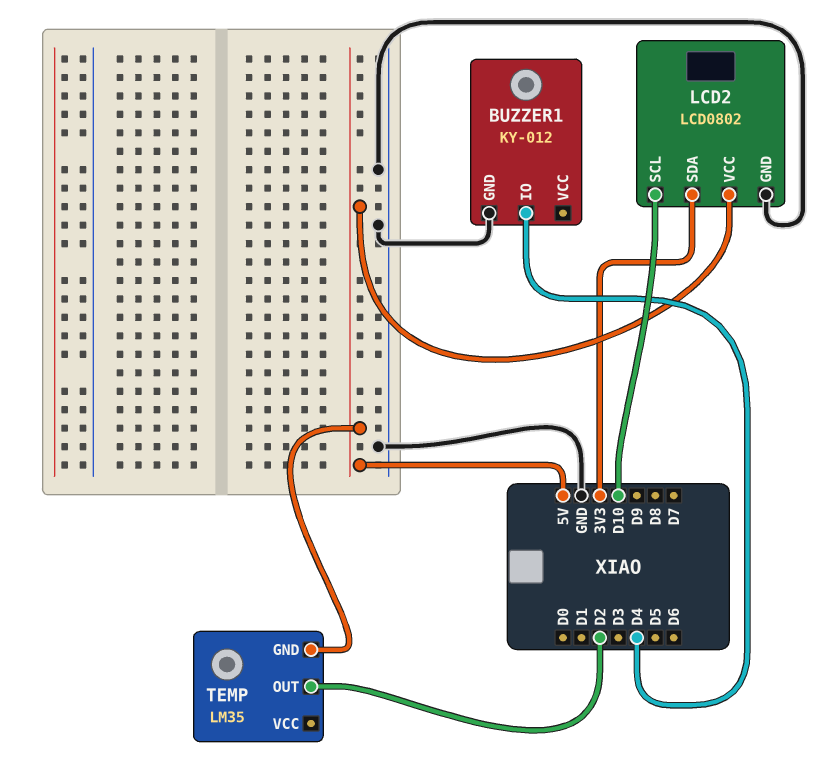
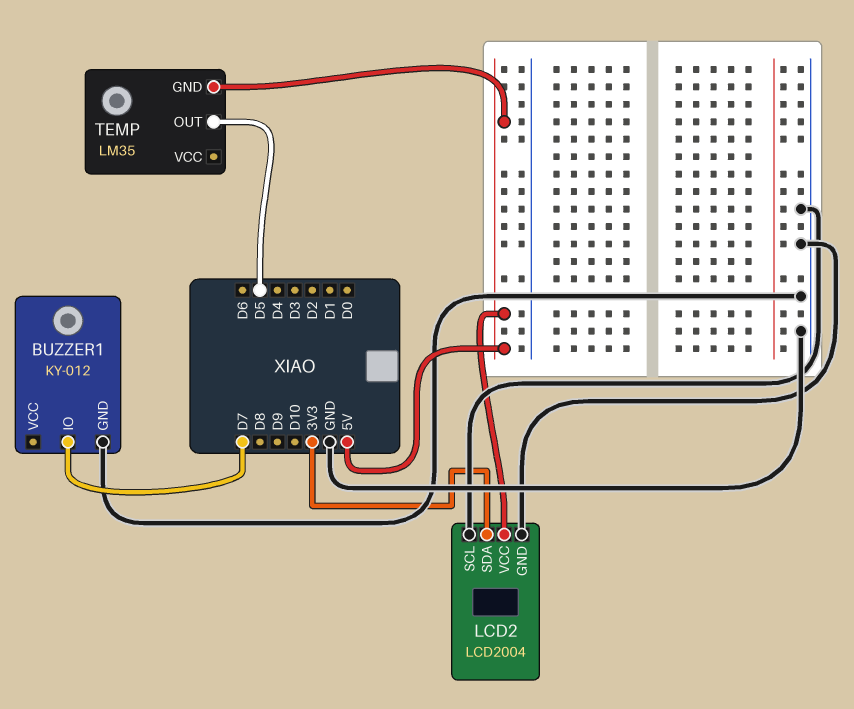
BUZZER1 pin IO: D4 -> D7
LCD2: LCD0802 -> LCD2004
LCD2 pin SCL: D10 -> GND
TEMP pin OUT: D2 -> D5

